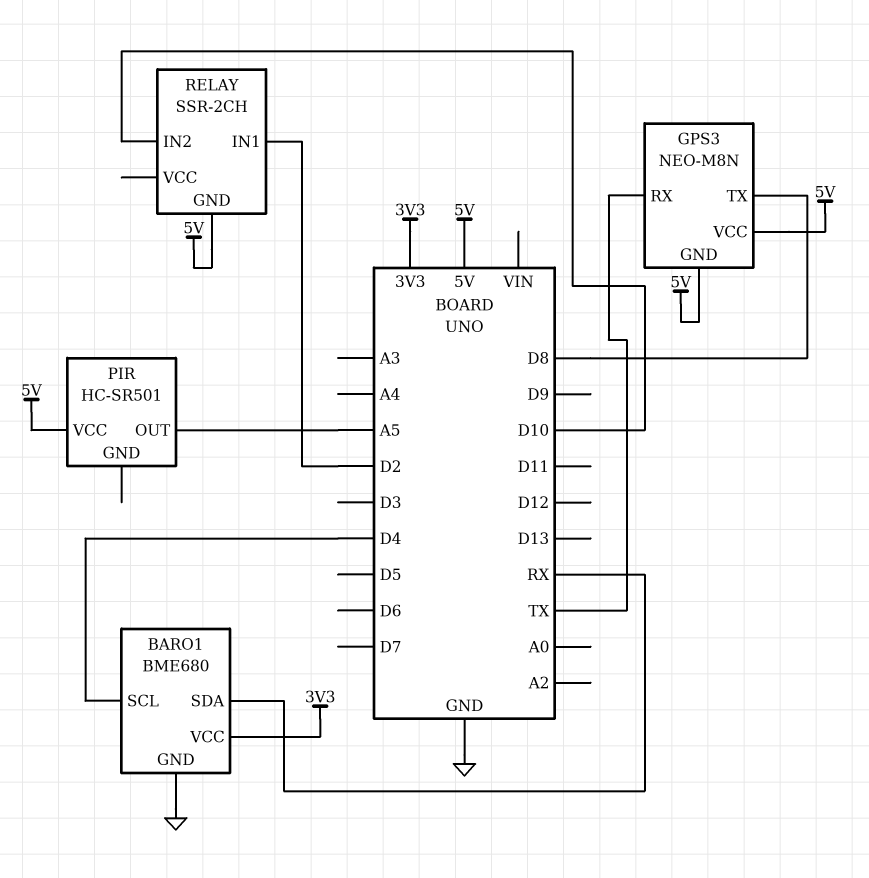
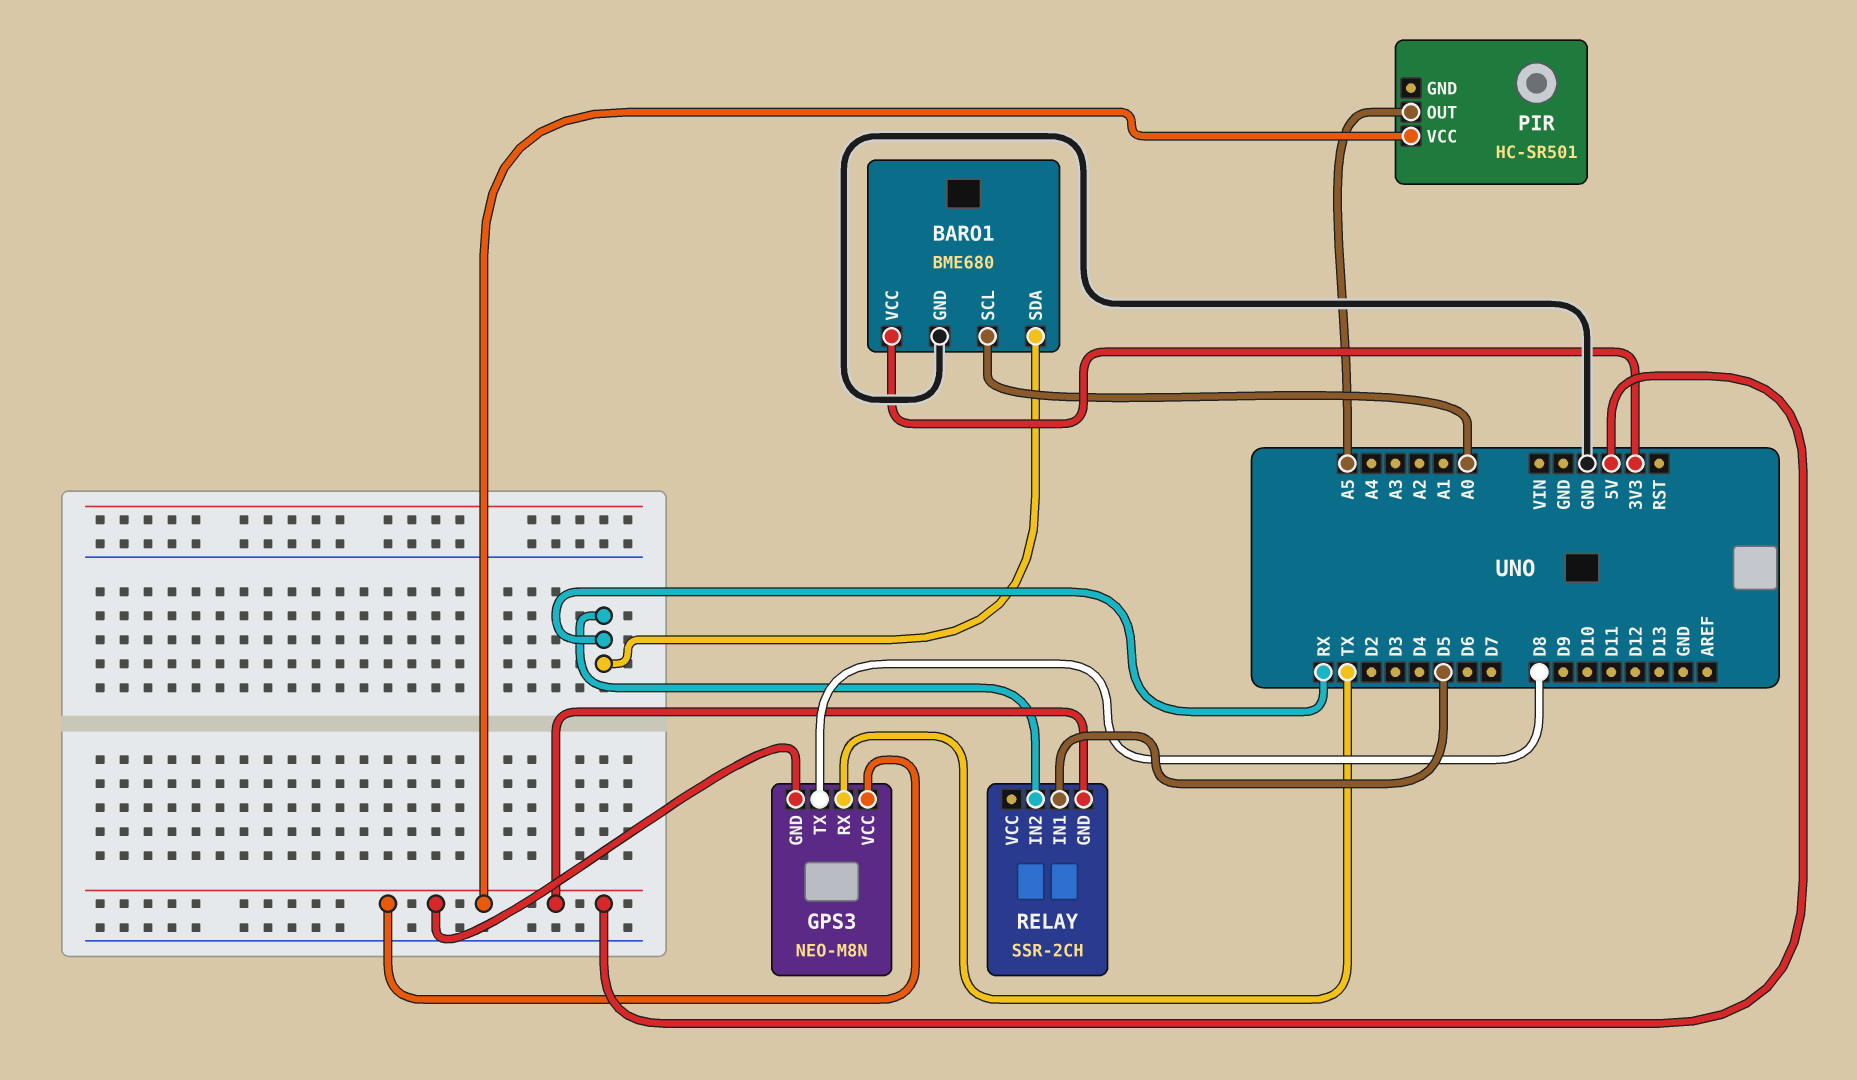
BARO1 pin SCL: D4 -> A0
RELAY pin IN1: D2 -> D5
RELAY pin IN2: D10 -> RX

